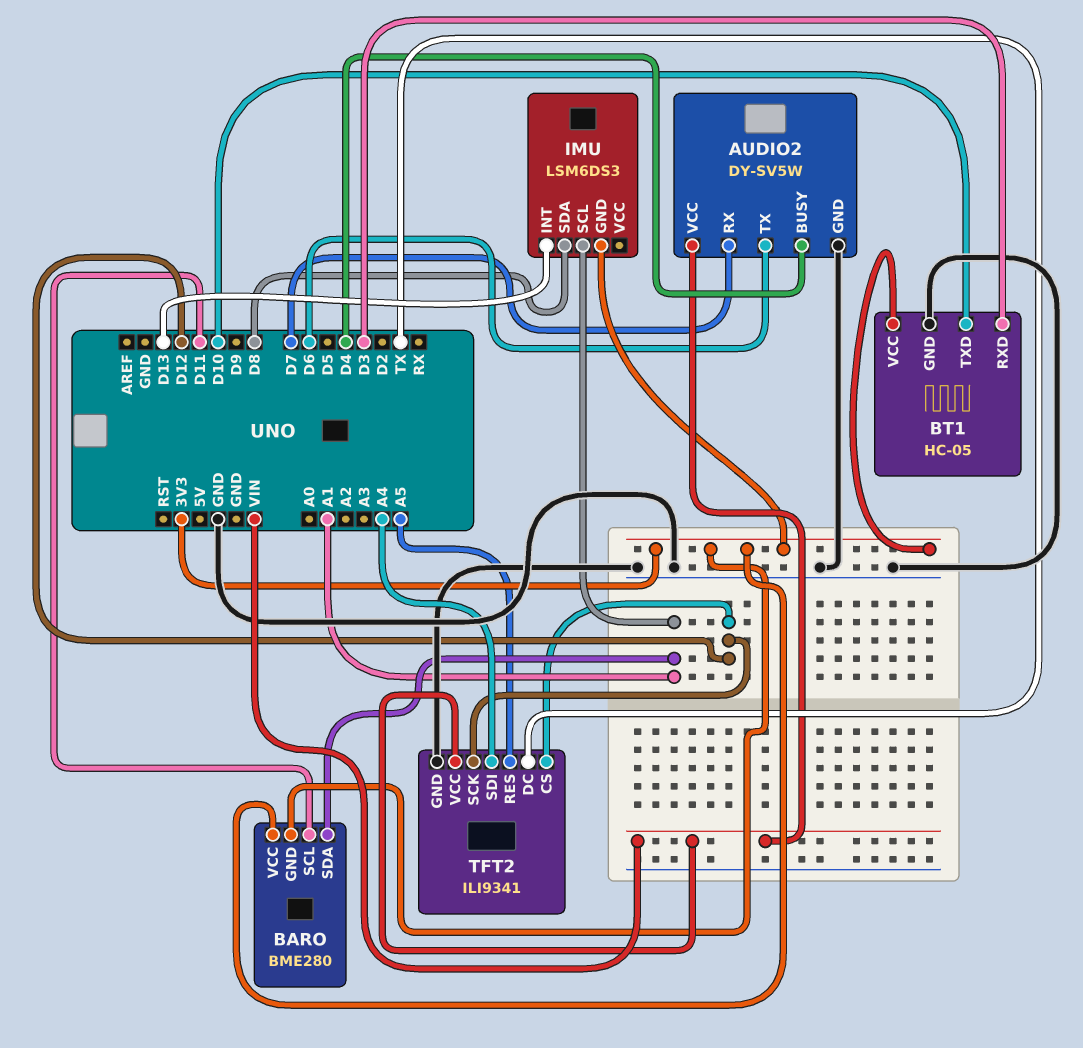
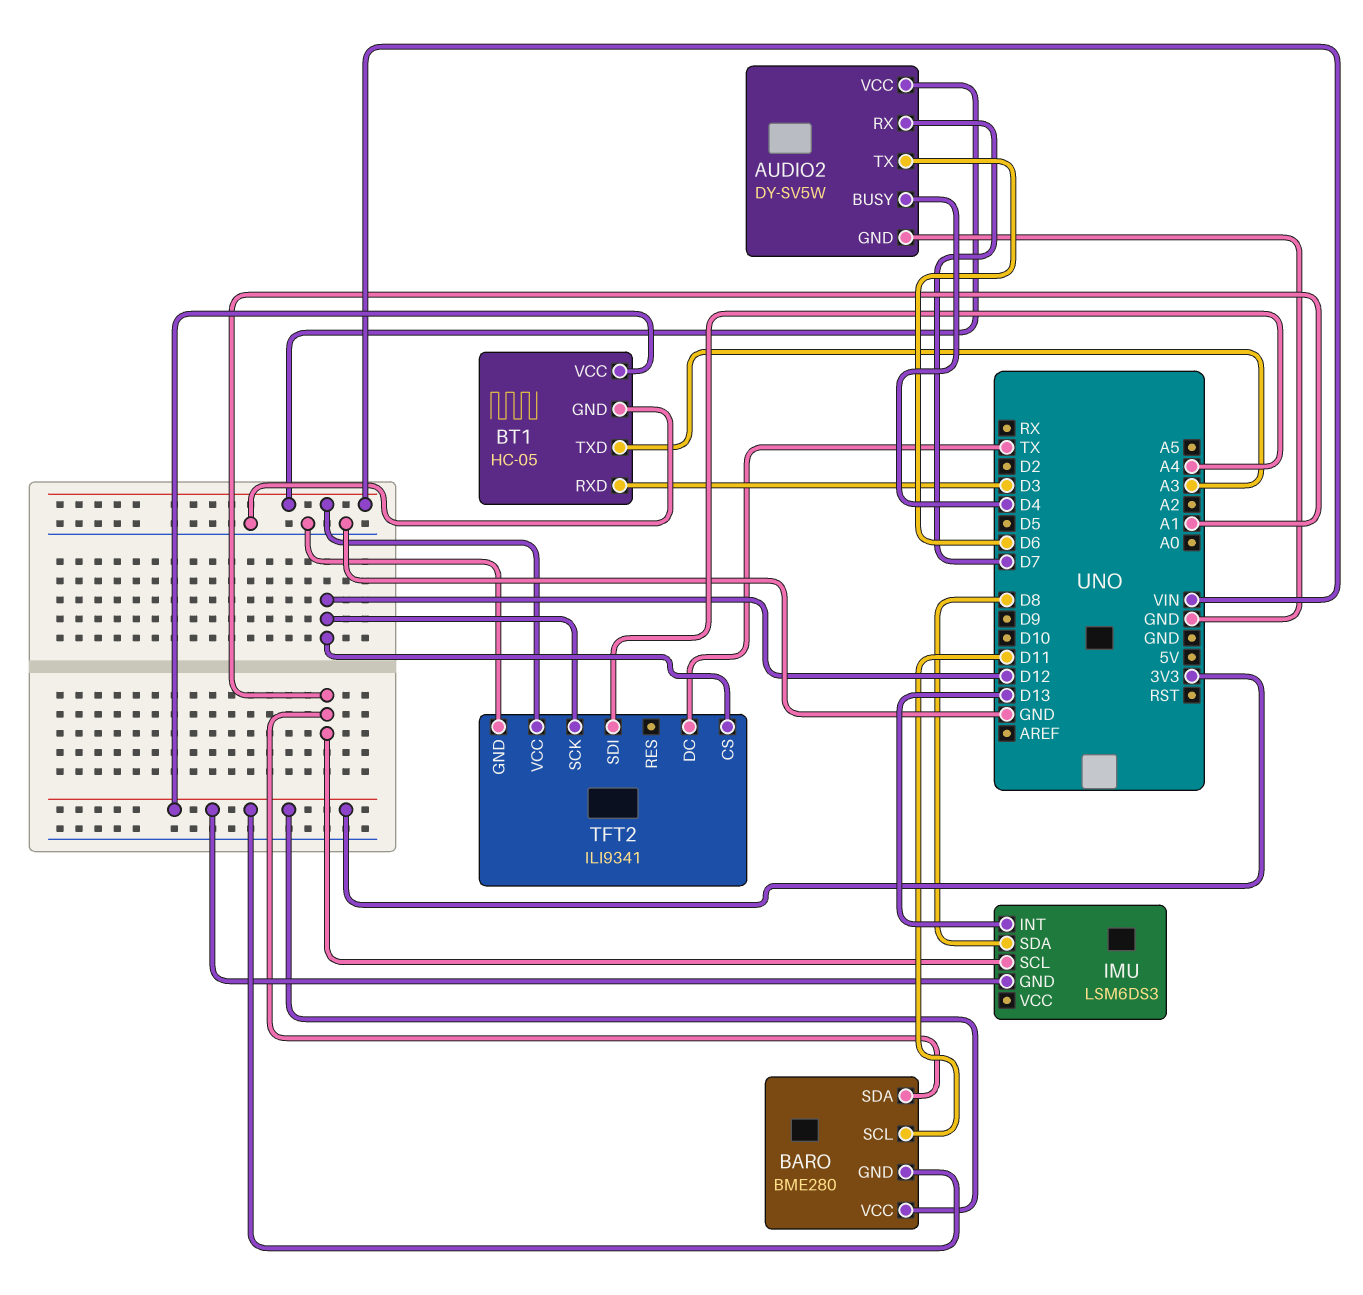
BT1 pin TXD: D10 -> A3
TFT2 pin RES: A5 -> none

